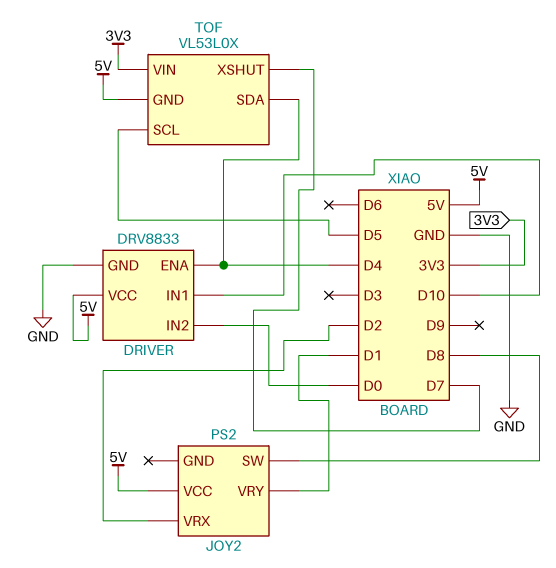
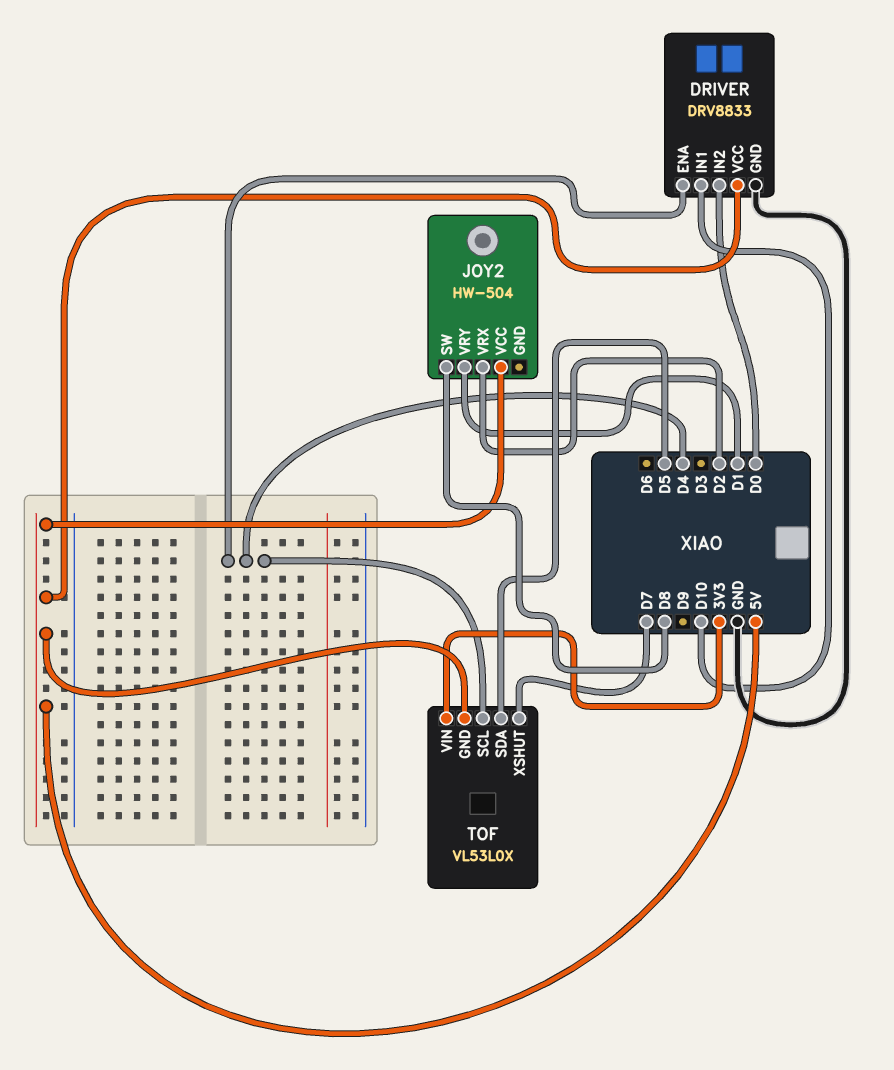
JOY2: PS2 -> HW-504
TOF pin SCL: D5 -> D4
TOF pin SDA: D4 -> D5

